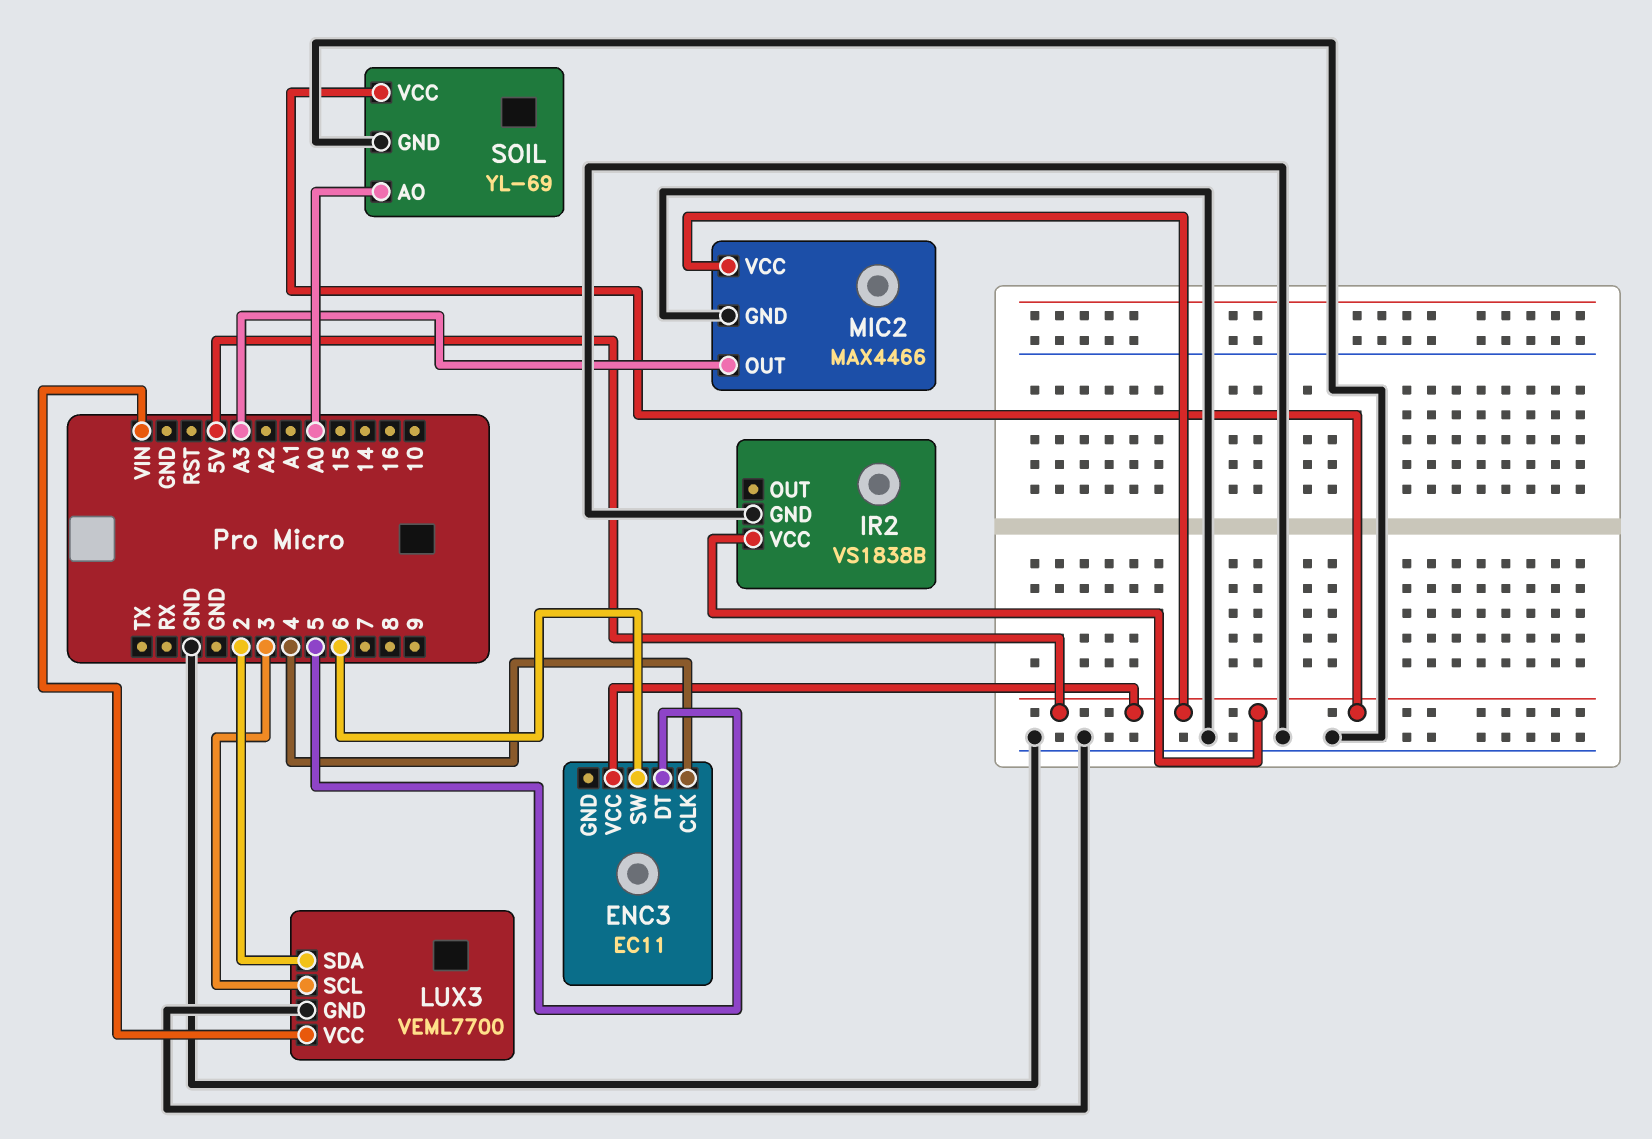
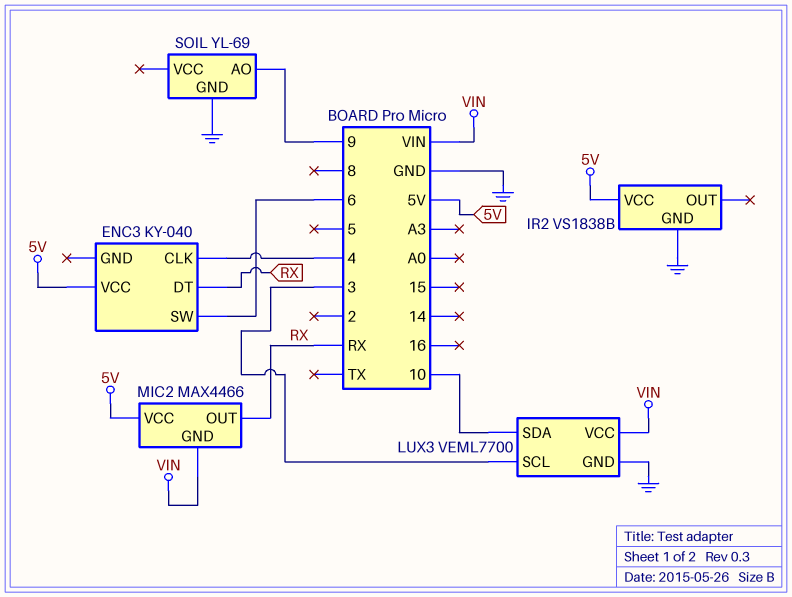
ENC3: EC11 -> KY-040
ENC3 pin DT: 5 -> RX
LUX3 pin SDA: 2 -> 10
MIC2 pin GND: GND -> VIN
MIC2 pin OUT: A3 -> RX
SOIL pin AO: A0 -> 9
SOIL pin VCC: 5V -> none

